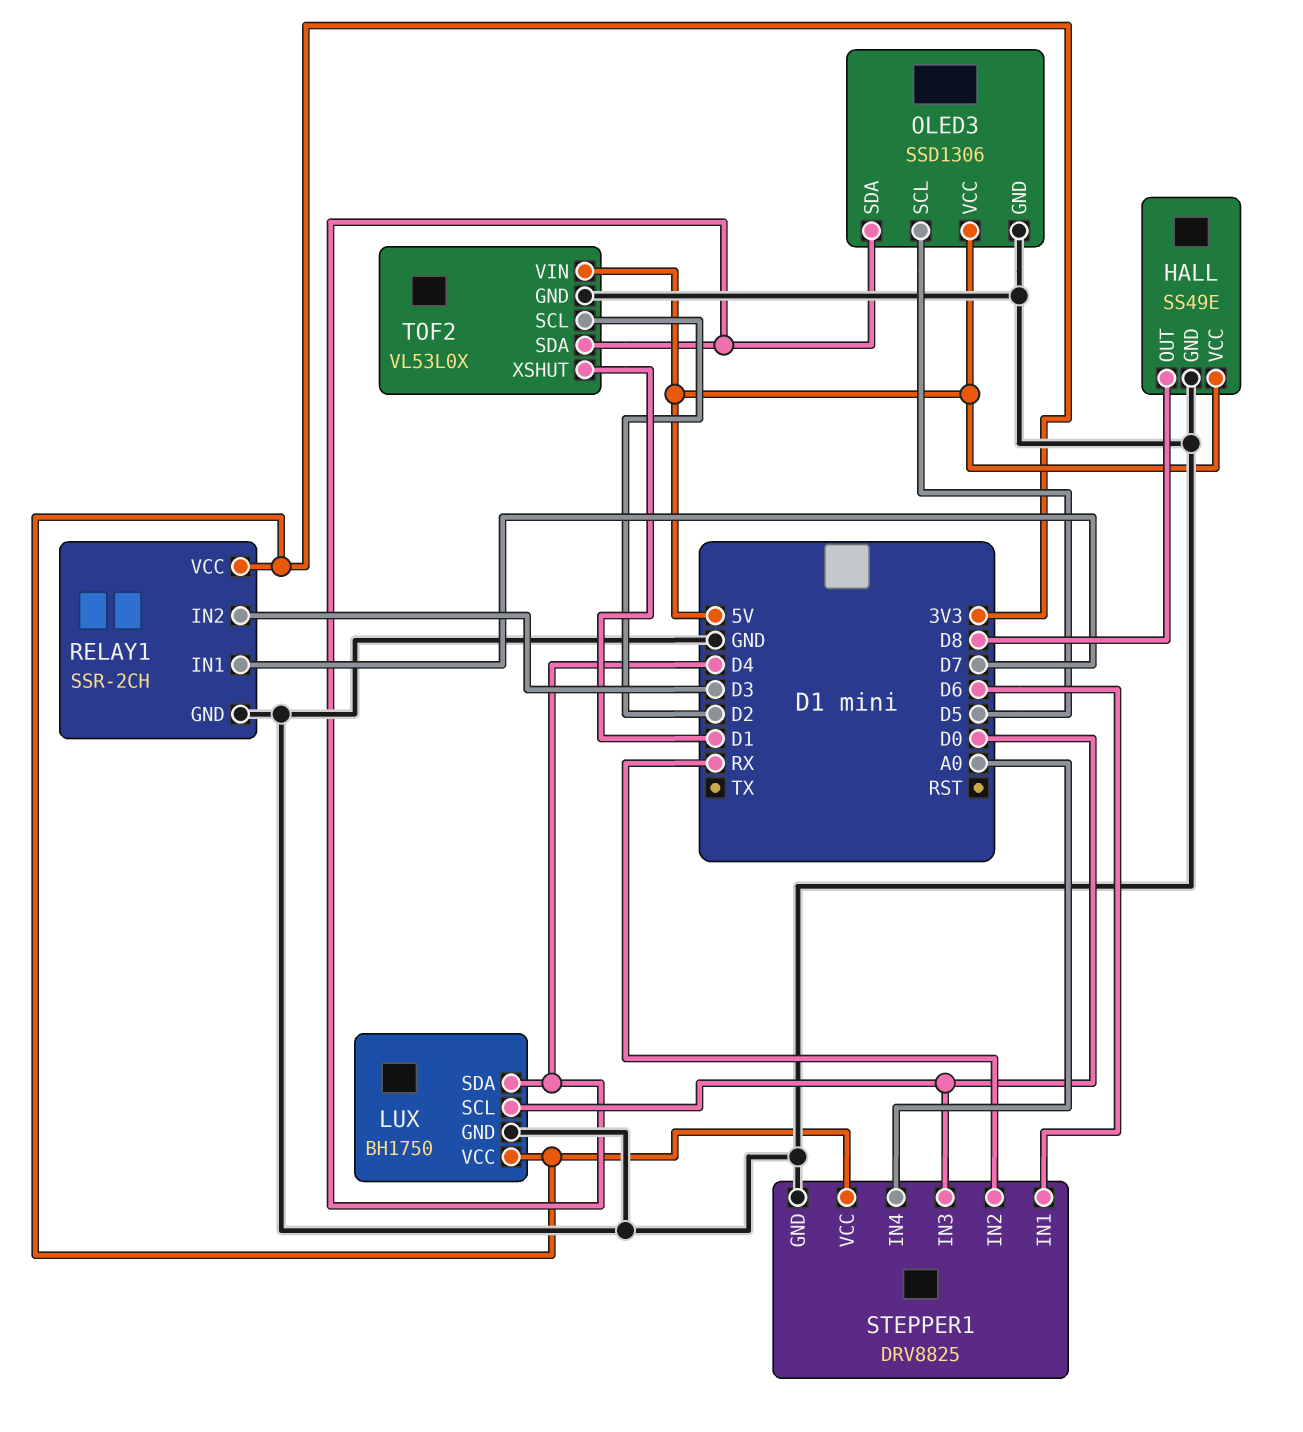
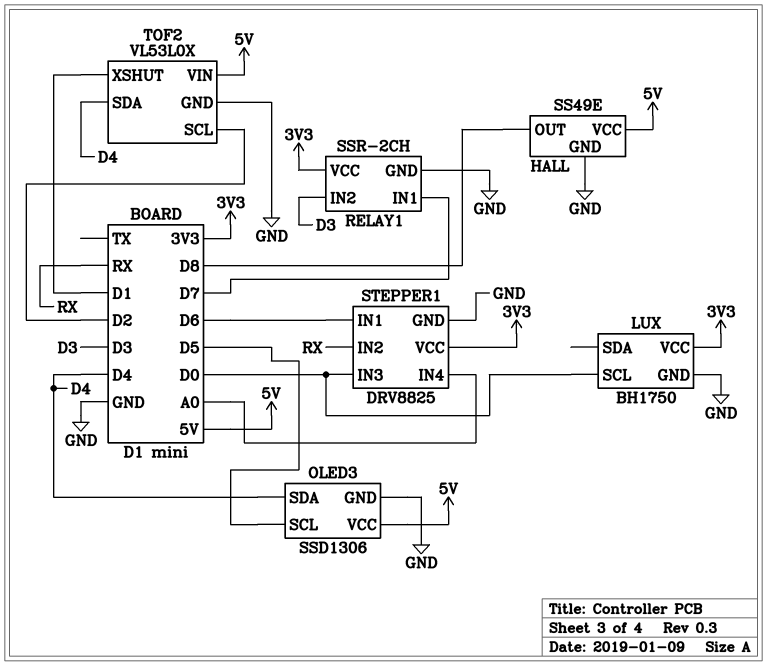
LUX pin SDA: D4 -> none

